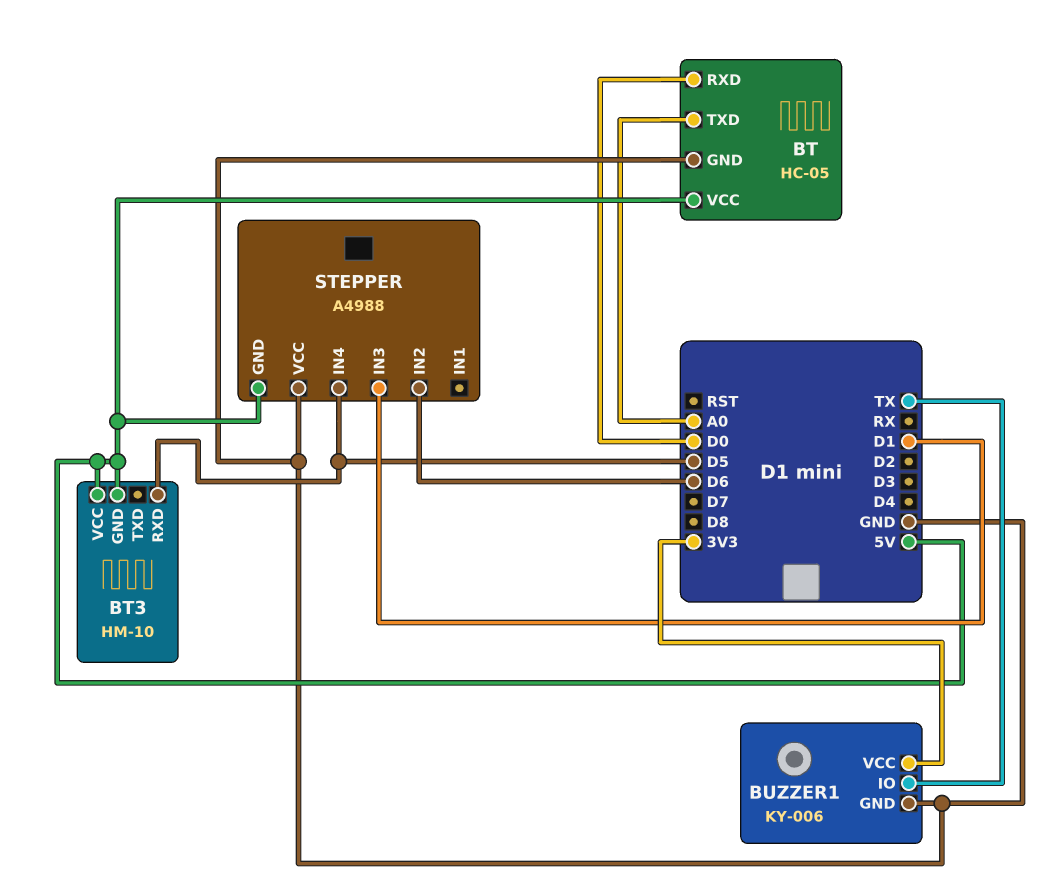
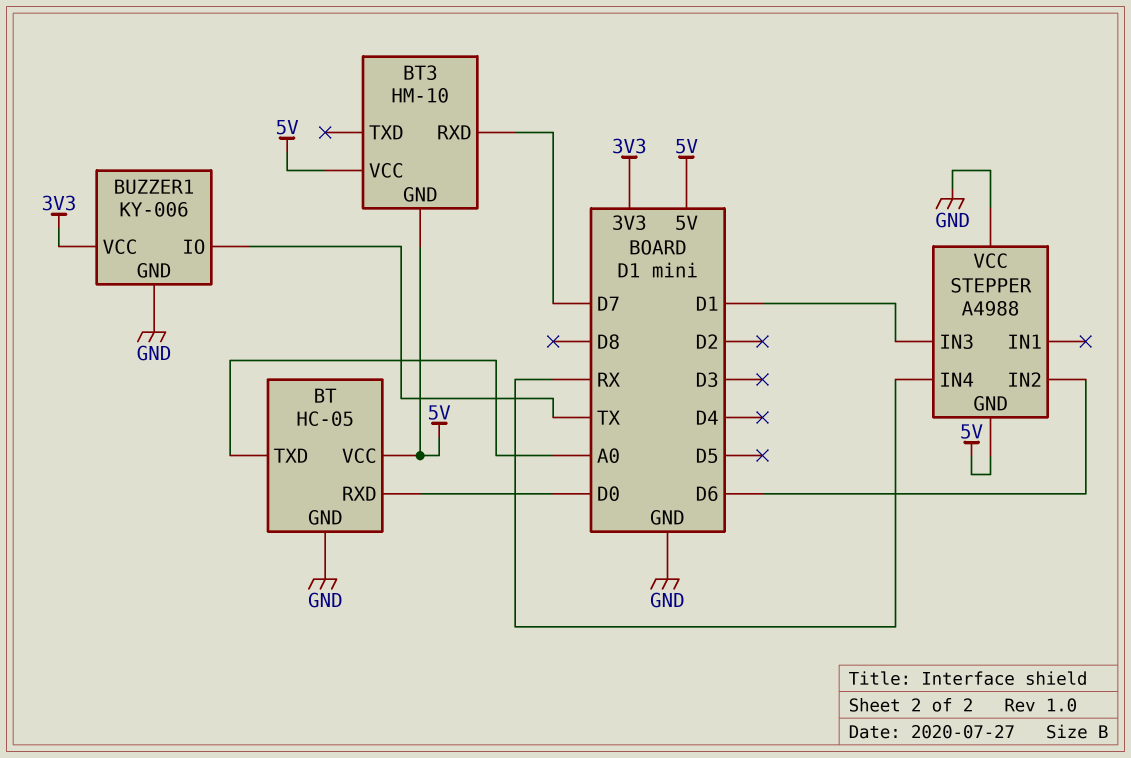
BT3 pin RXD: D5 -> D7
STEPPER pin IN4: D5 -> RX

